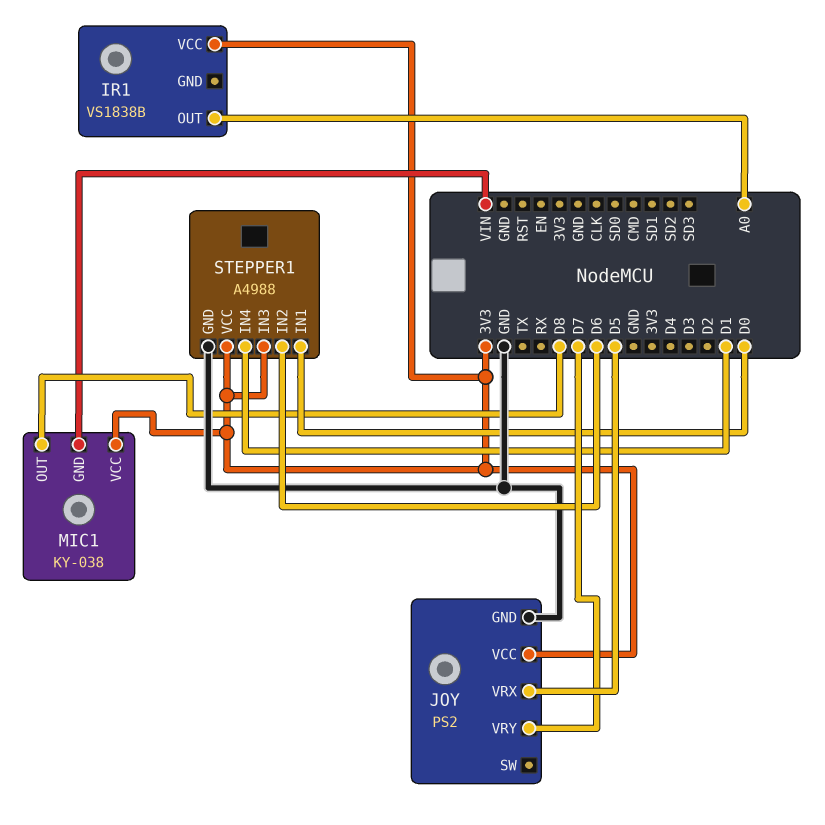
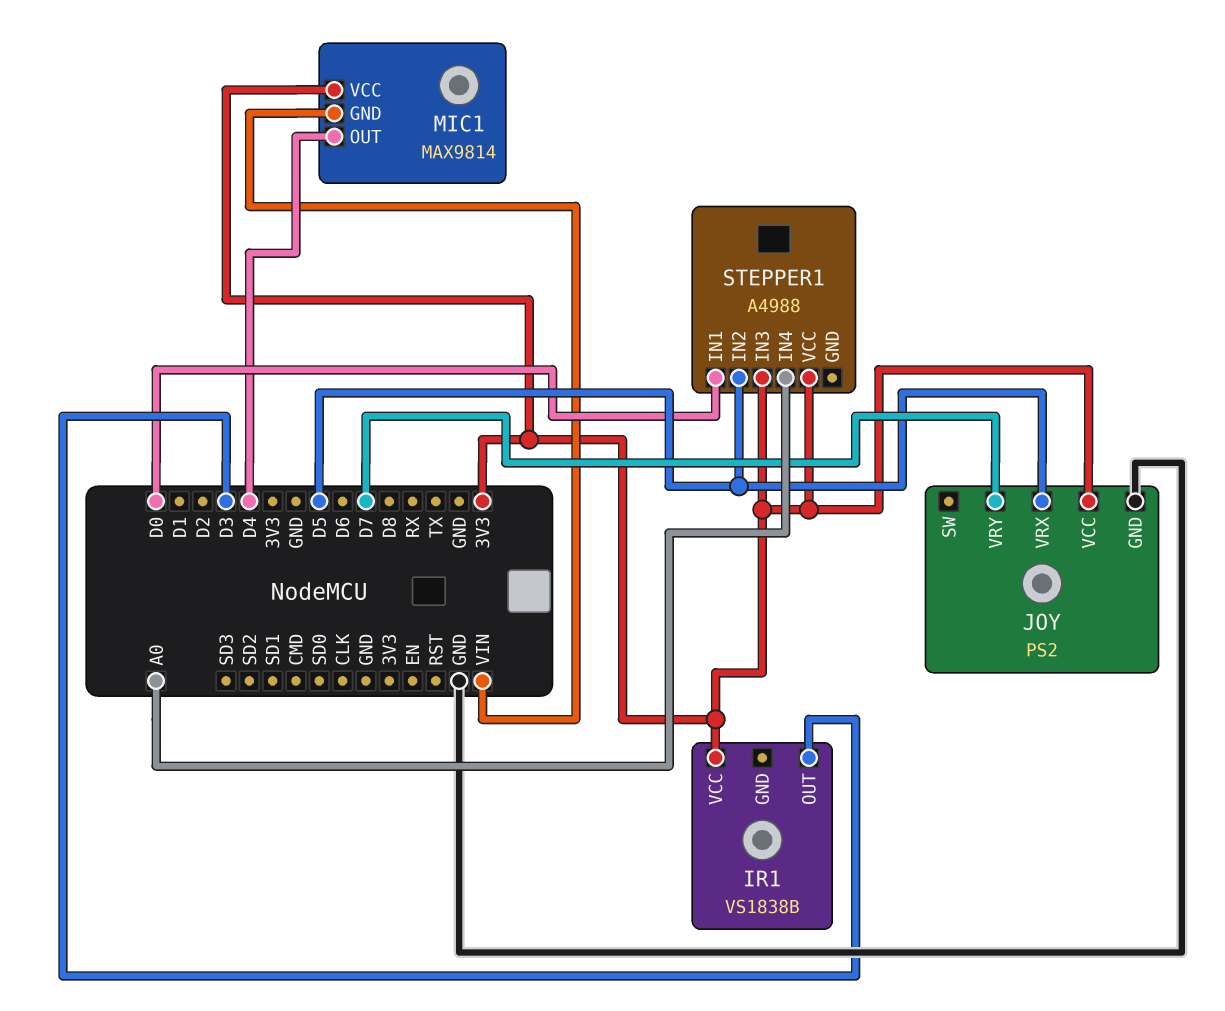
IR1 pin OUT: A0 -> D3
MIC1: KY-038 -> MAX9814
MIC1 pin OUT: D8 -> D4
STEPPER1 pin GND: GND -> none
STEPPER1 pin IN2: D6 -> D5
STEPPER1 pin IN4: D1 -> A0

